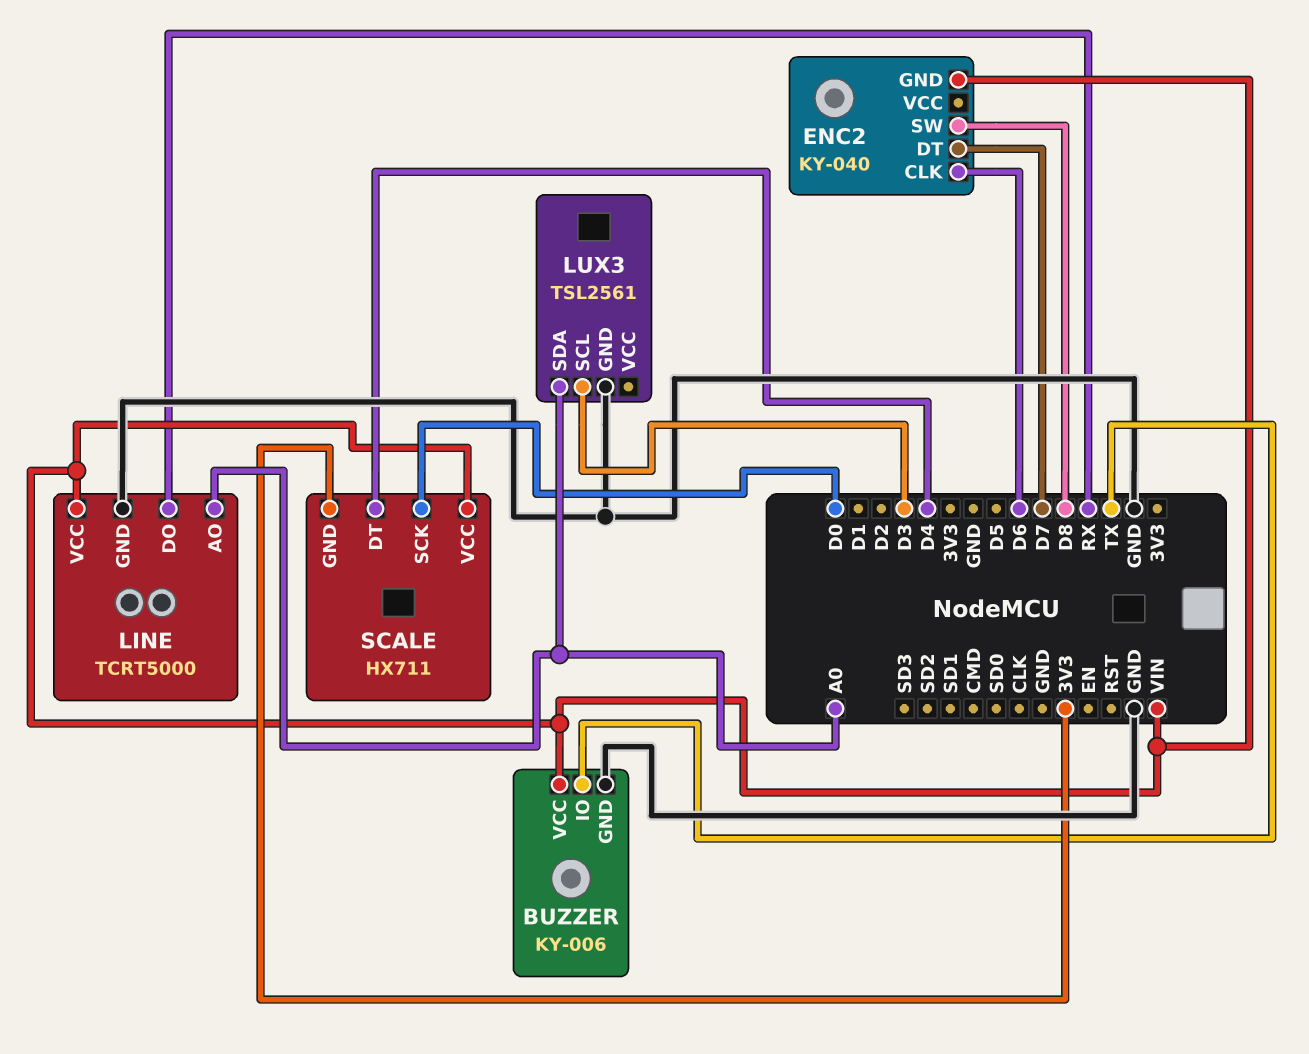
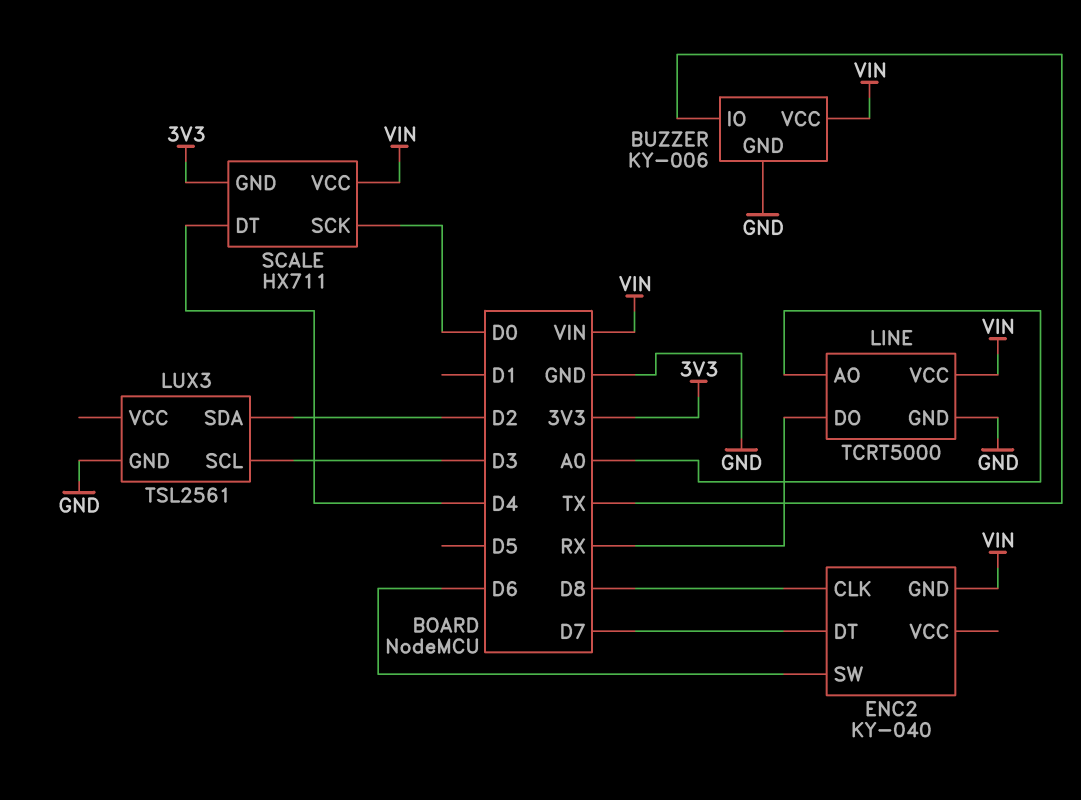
ENC2 pin CLK: D6 -> D8
ENC2 pin SW: D8 -> D6
LUX3 pin SDA: A0 -> D2

